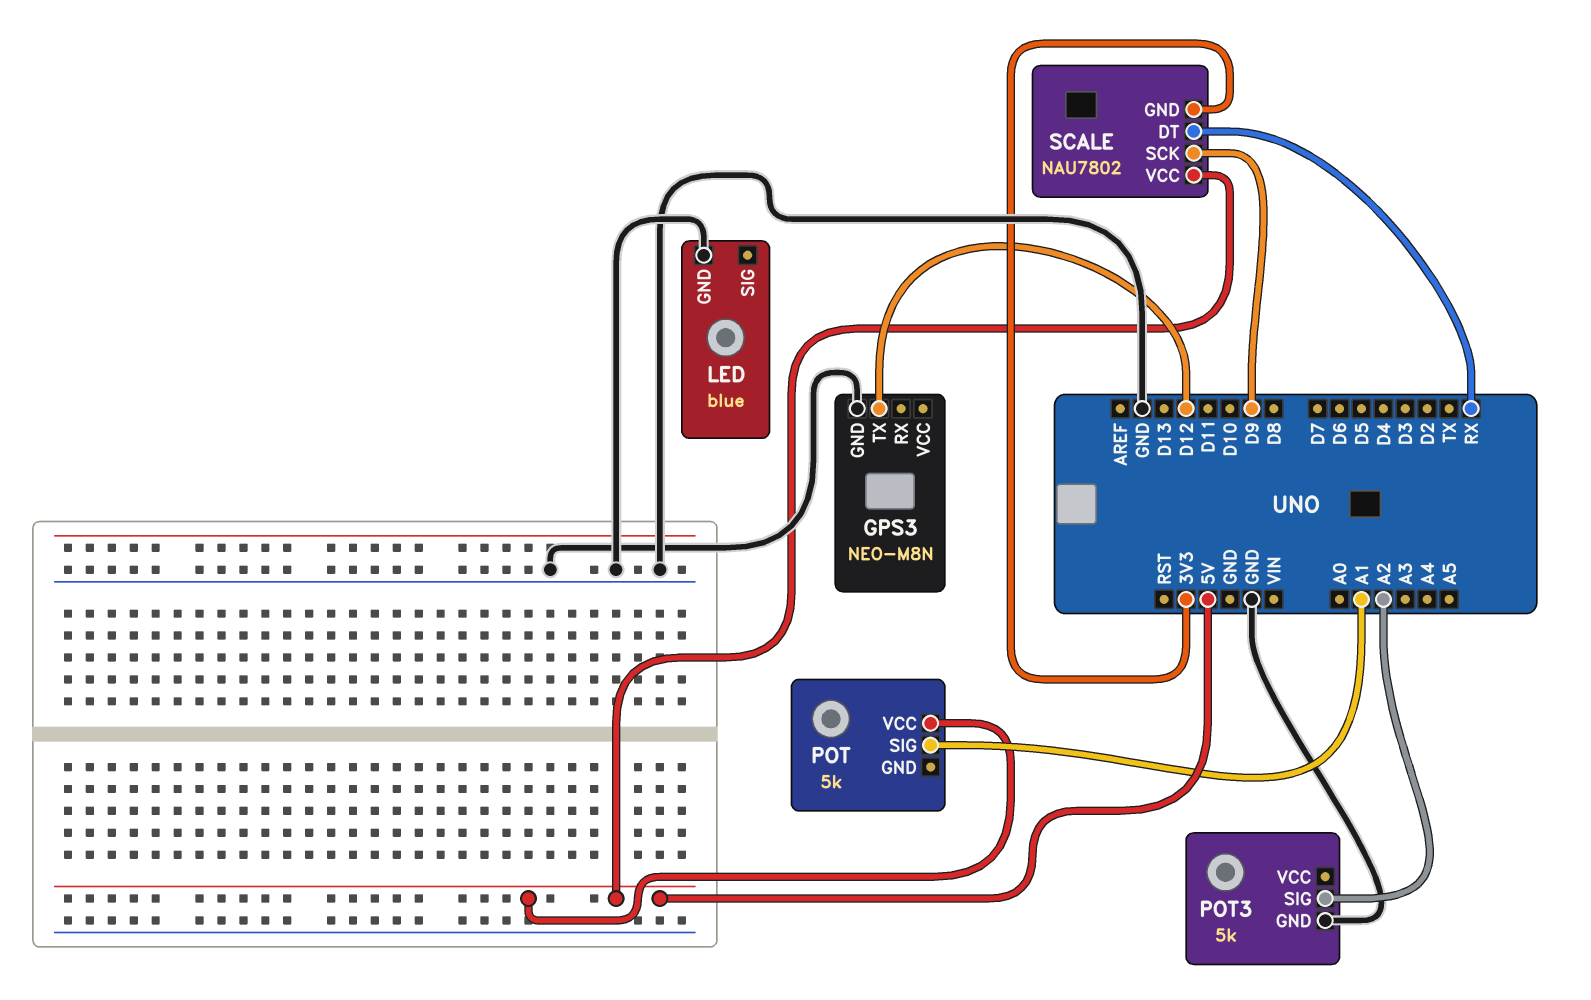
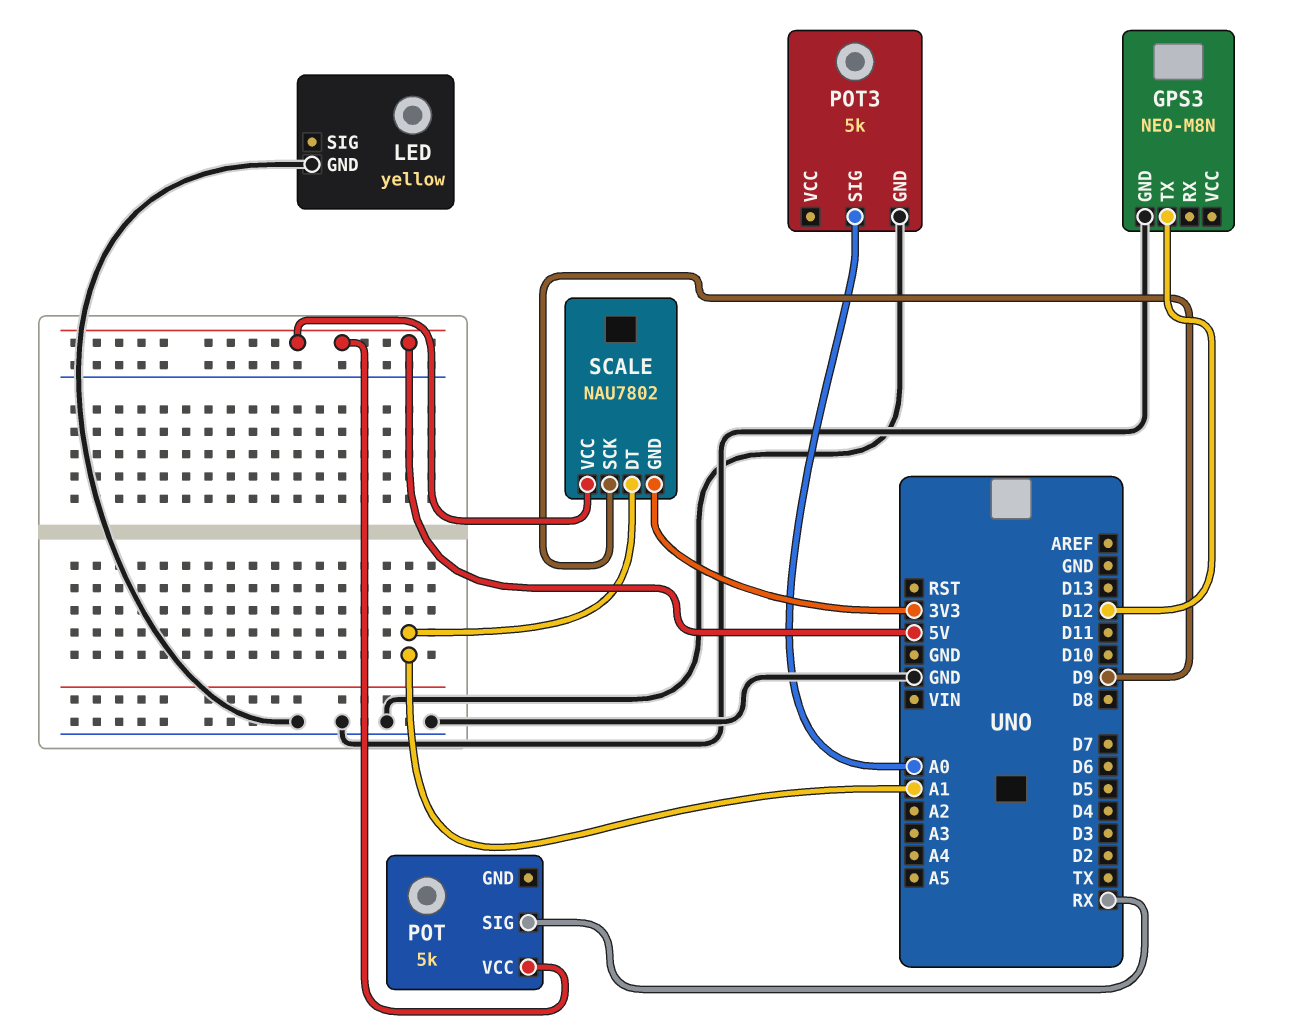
LED: blue -> yellow
POT pin SIG: A1 -> RX
POT3 pin SIG: A2 -> A0
SCALE pin DT: RX -> A1

